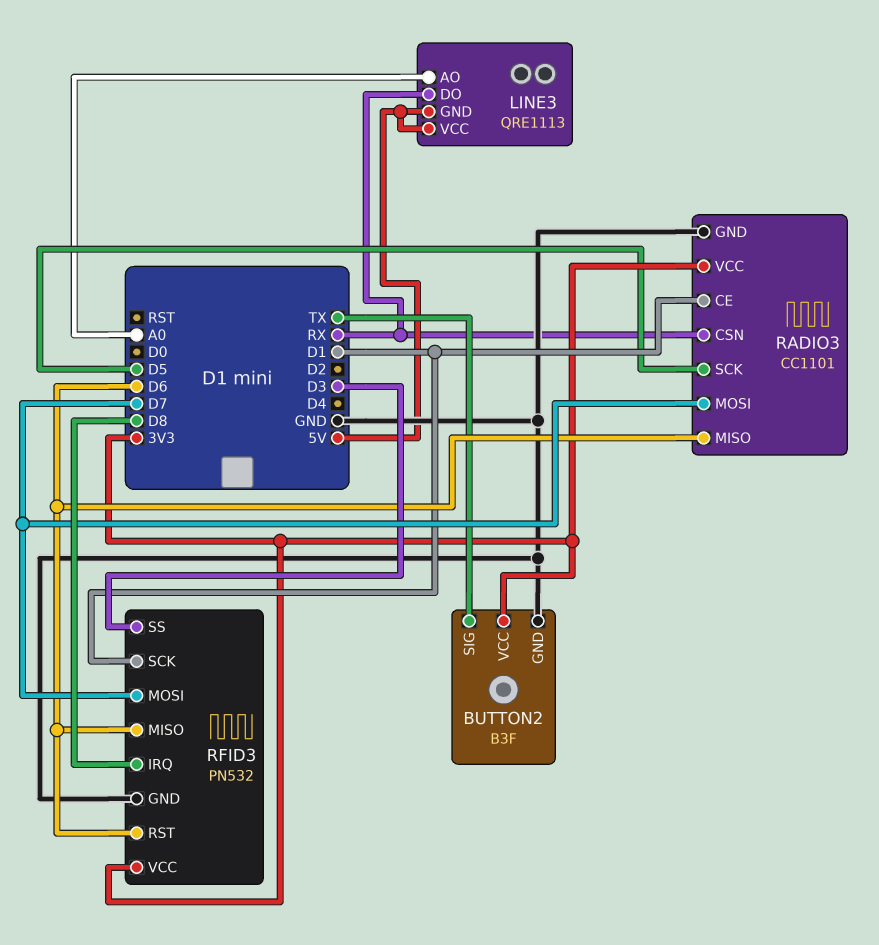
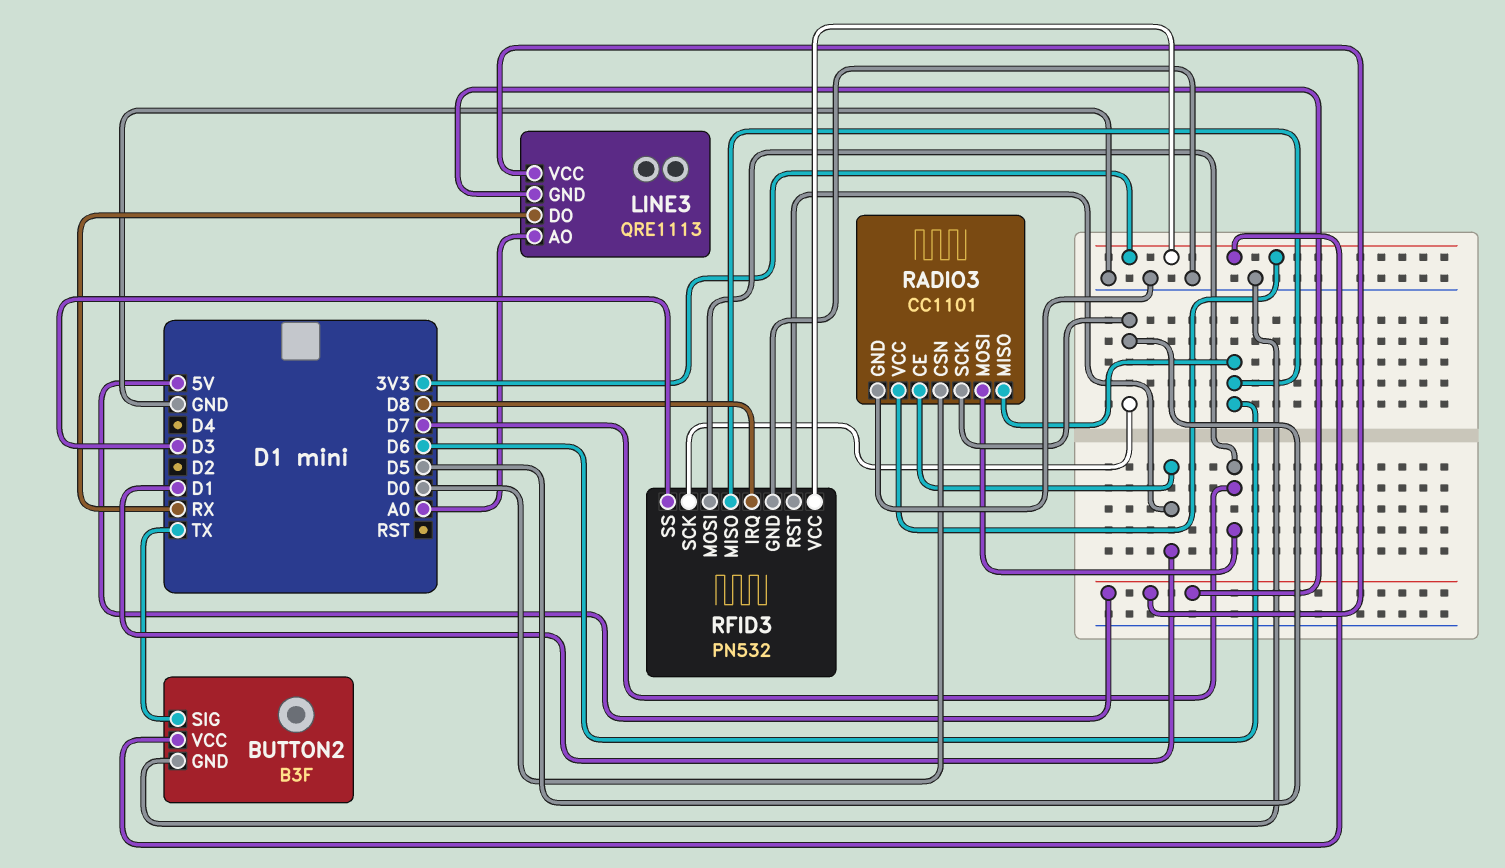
RADIO3 pin CSN: RX -> D0
RFID3 pin RST: D6 -> D1
RFID3 pin SCK: D1 -> D5

